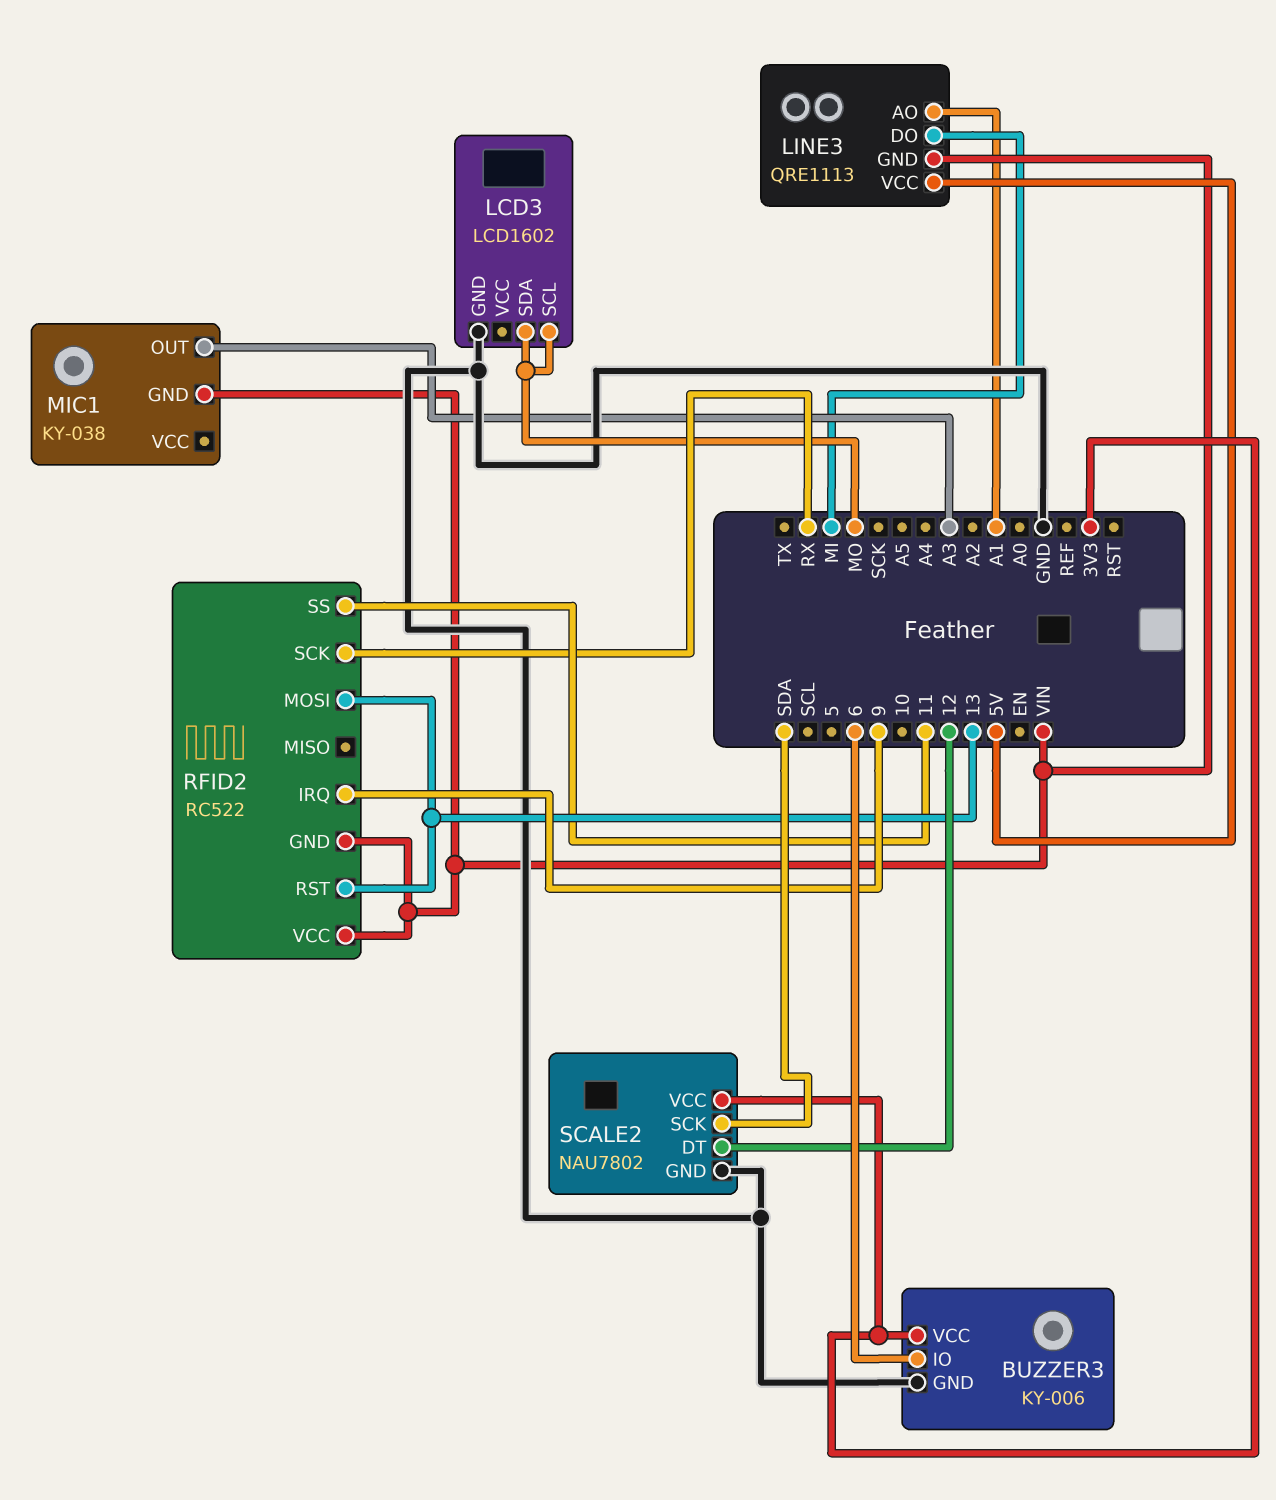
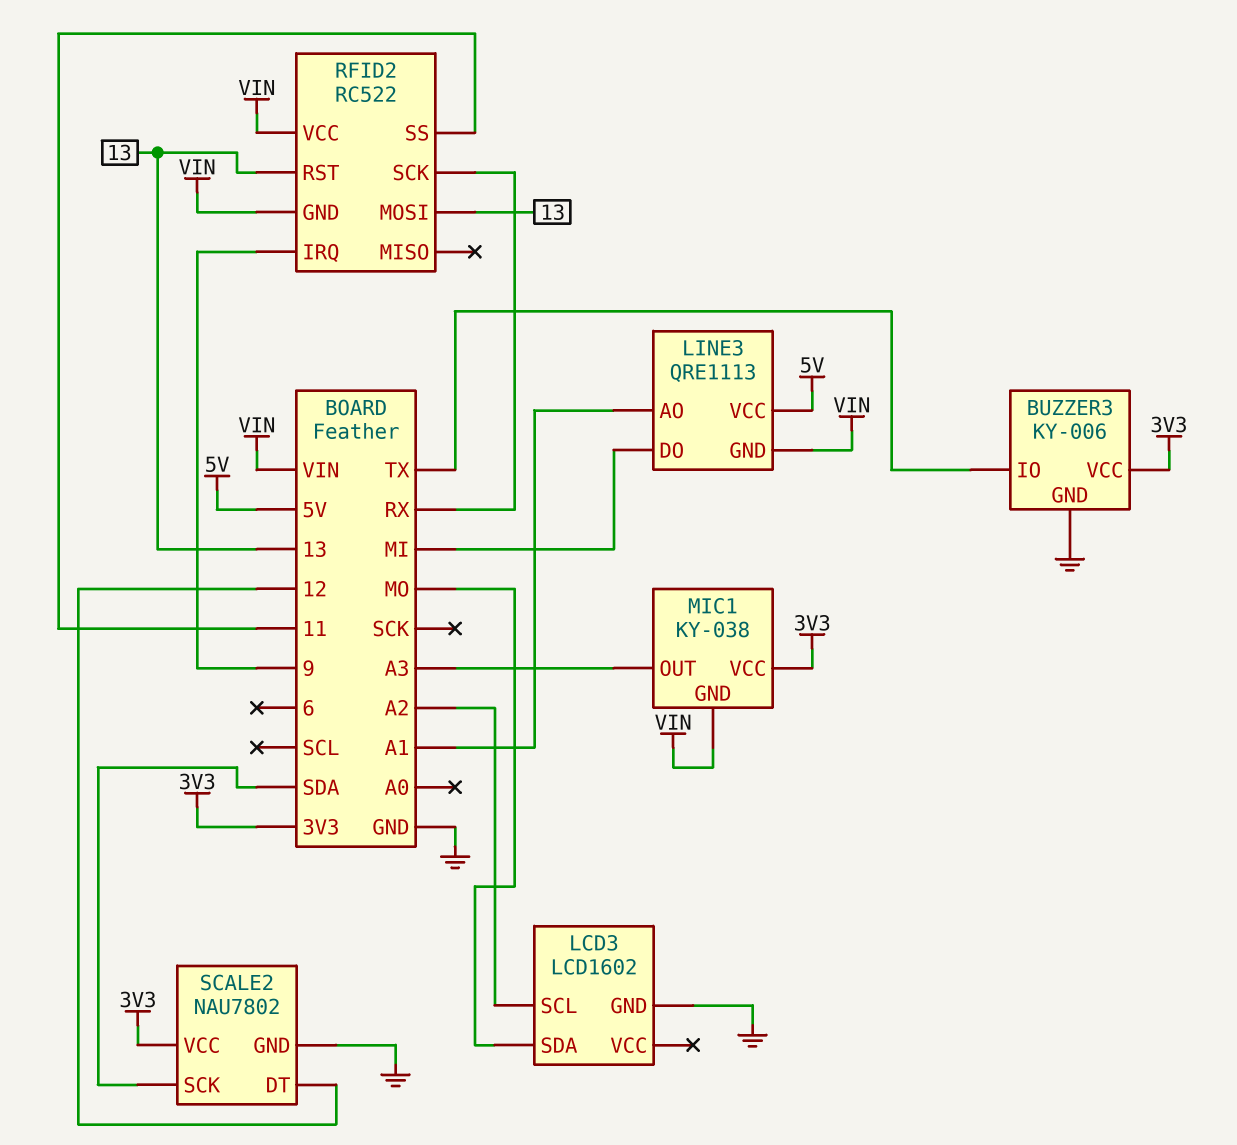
BUZZER3 pin IO: 6 -> TX
LCD3 pin SCL: MO -> A2
MIC1 pin VCC: none -> 3V3

